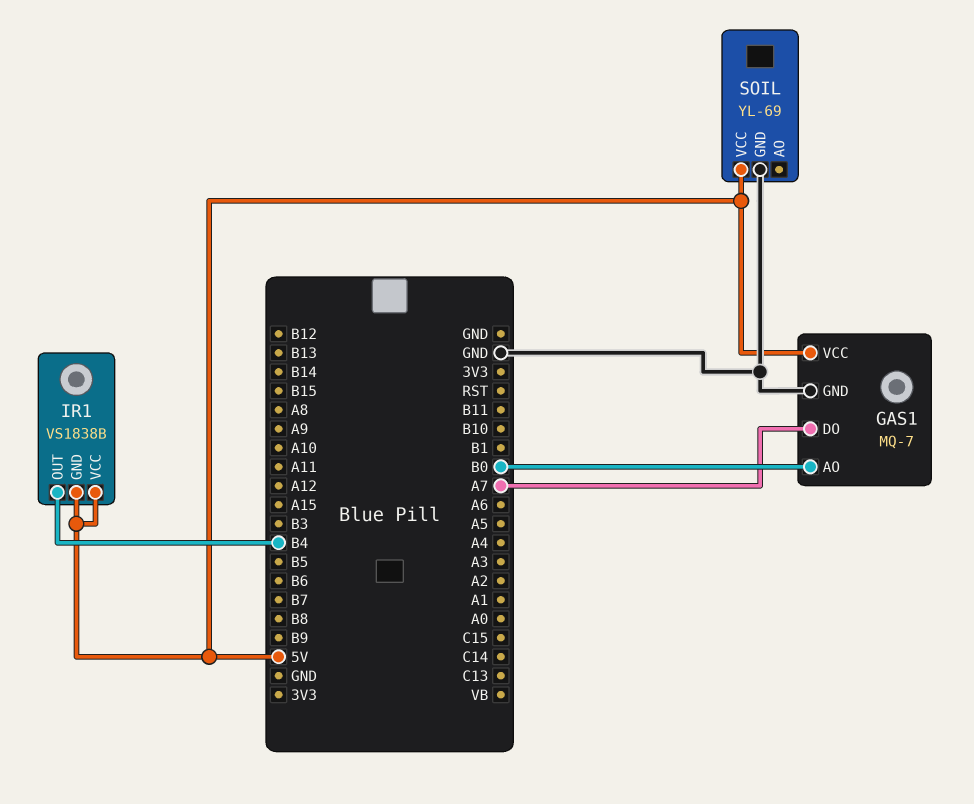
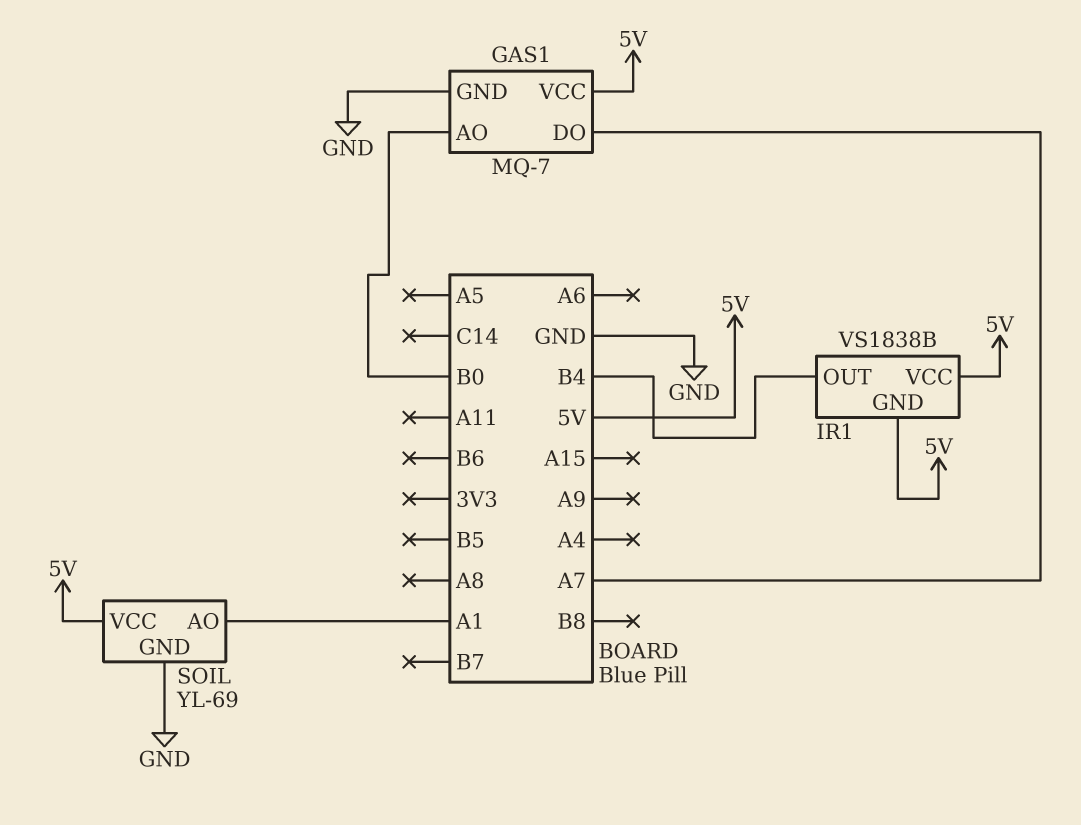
SOIL pin AO: none -> A1

